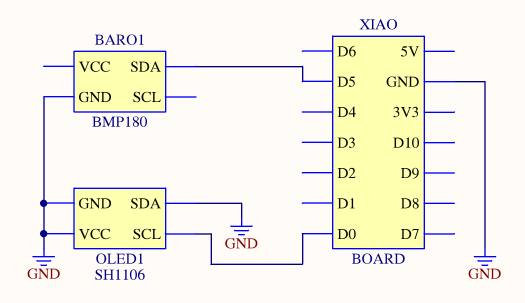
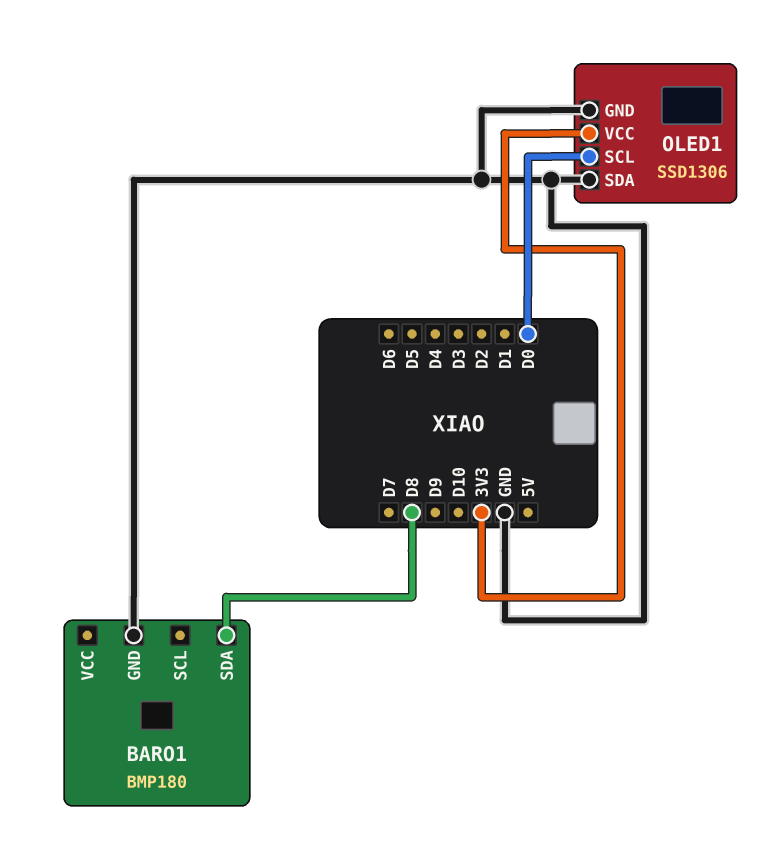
BARO1 pin SDA: D5 -> D8
OLED1: SH1106 -> SSD1306
OLED1 pin VCC: GND -> 3V3

